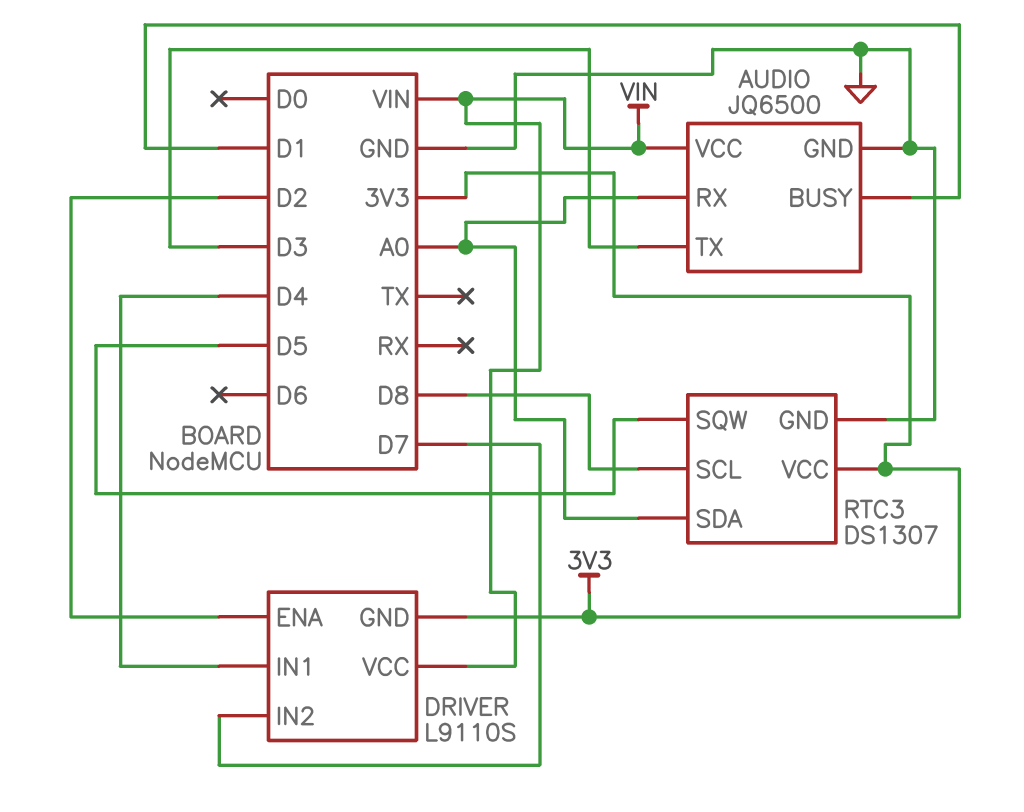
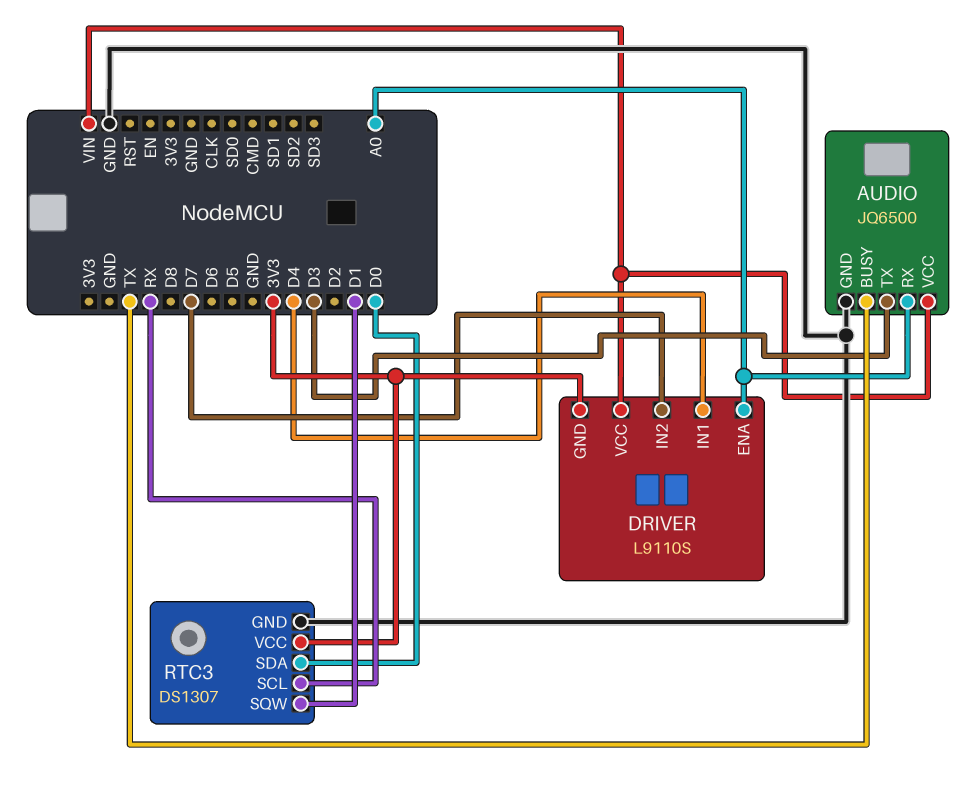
AUDIO pin BUSY: D1 -> TX
DRIVER pin ENA: D2 -> A0
RTC3 pin SCL: D8 -> RX
RTC3 pin SDA: A0 -> D0
RTC3 pin SQW: D5 -> D1

